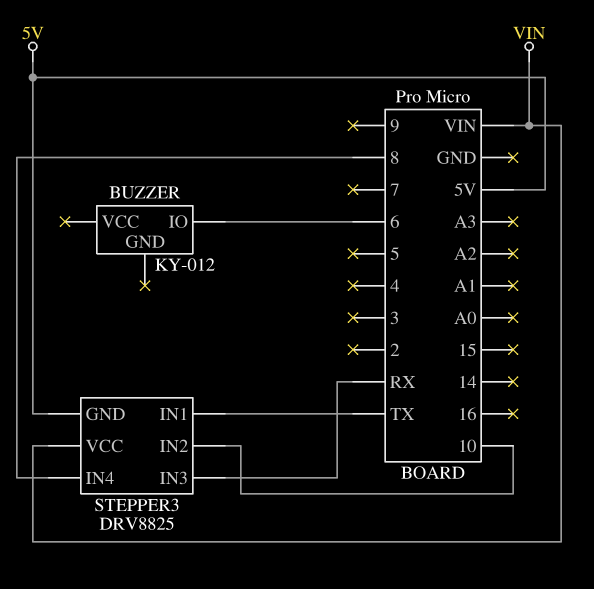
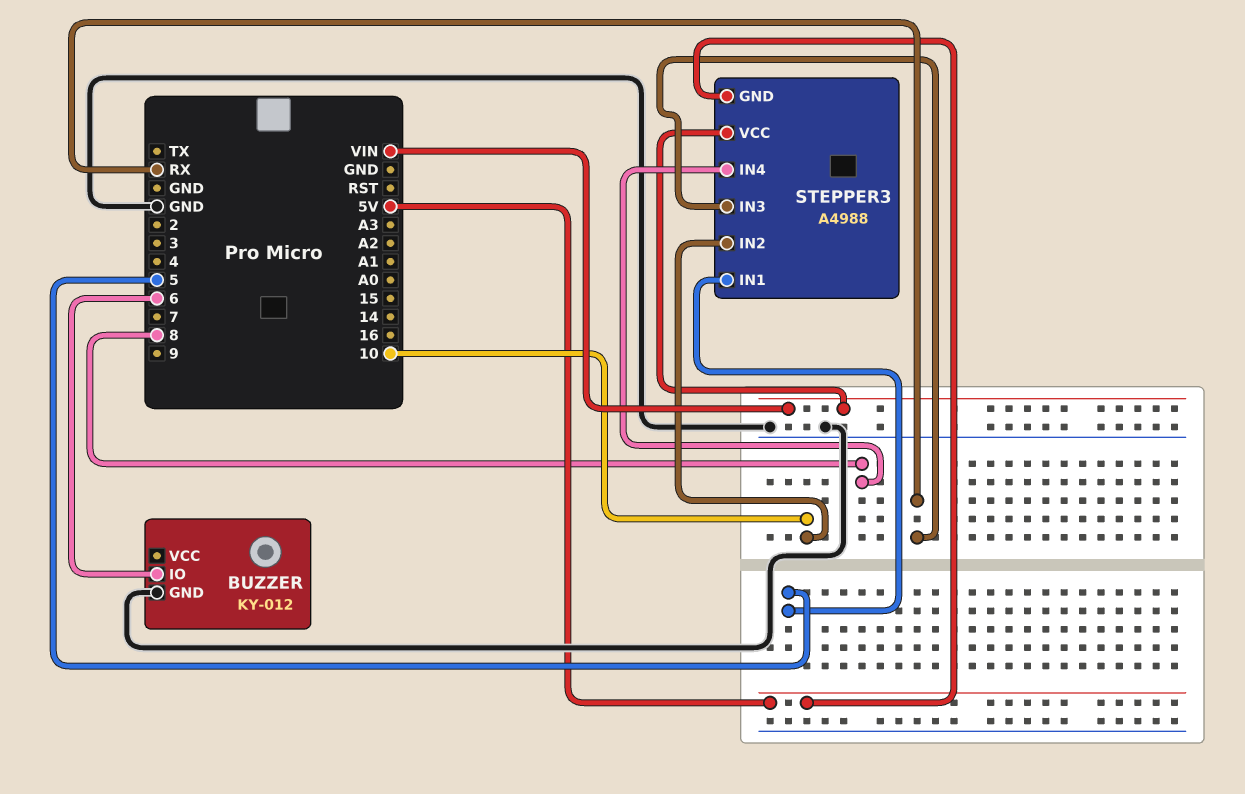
BUZZER pin GND: none -> GND
STEPPER3: DRV8825 -> A4988
STEPPER3 pin IN1: TX -> 5

